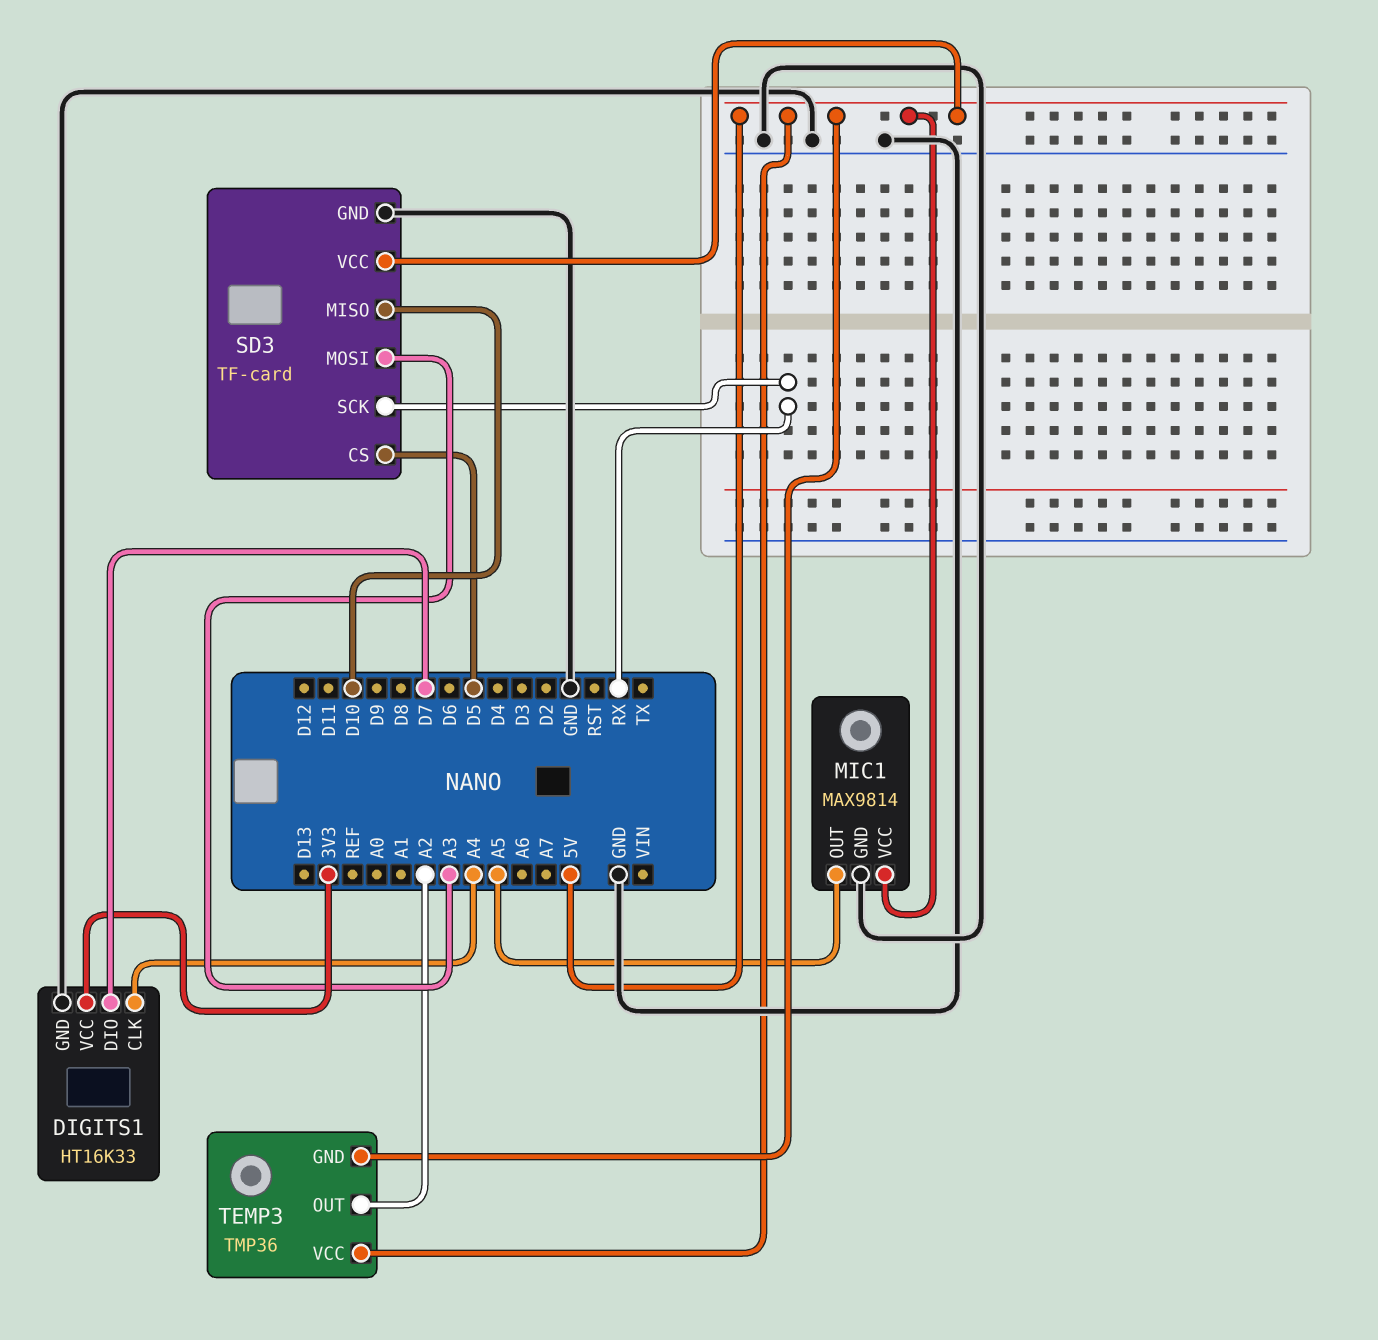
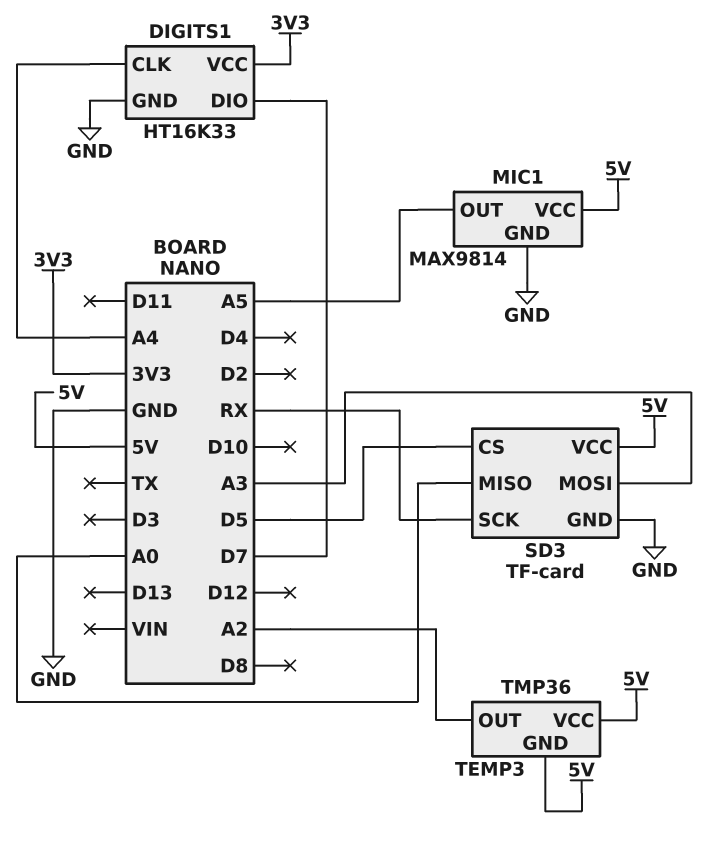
SD3 pin MISO: D10 -> A0

